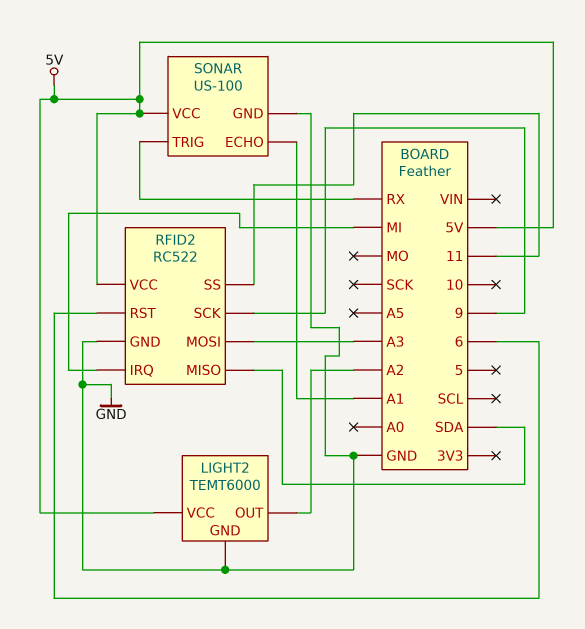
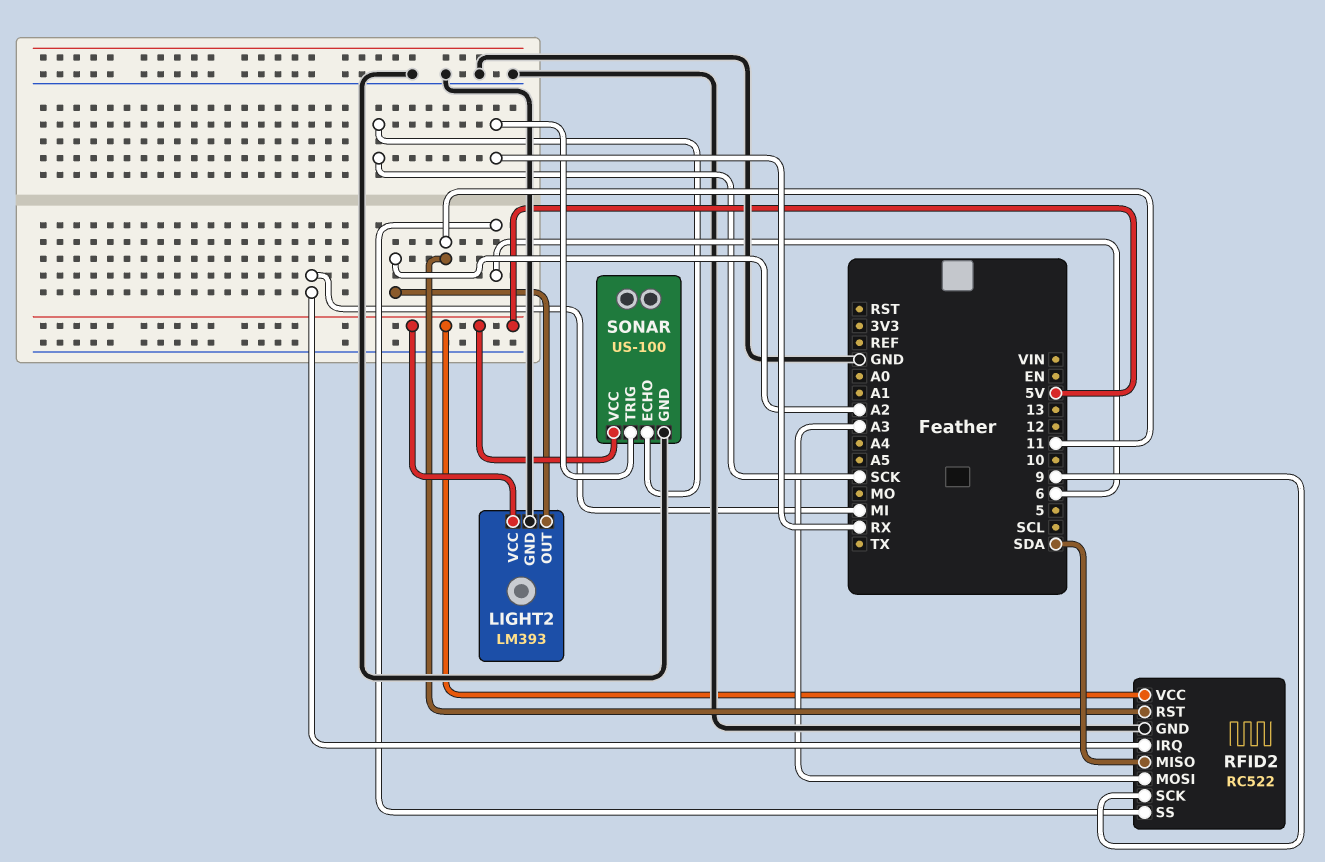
LIGHT2: TEMT6000 -> LM393
RFID2 pin RST: 6 -> 11
RFID2 pin SS: 11 -> 6
SONAR pin ECHO: A1 -> SCK

